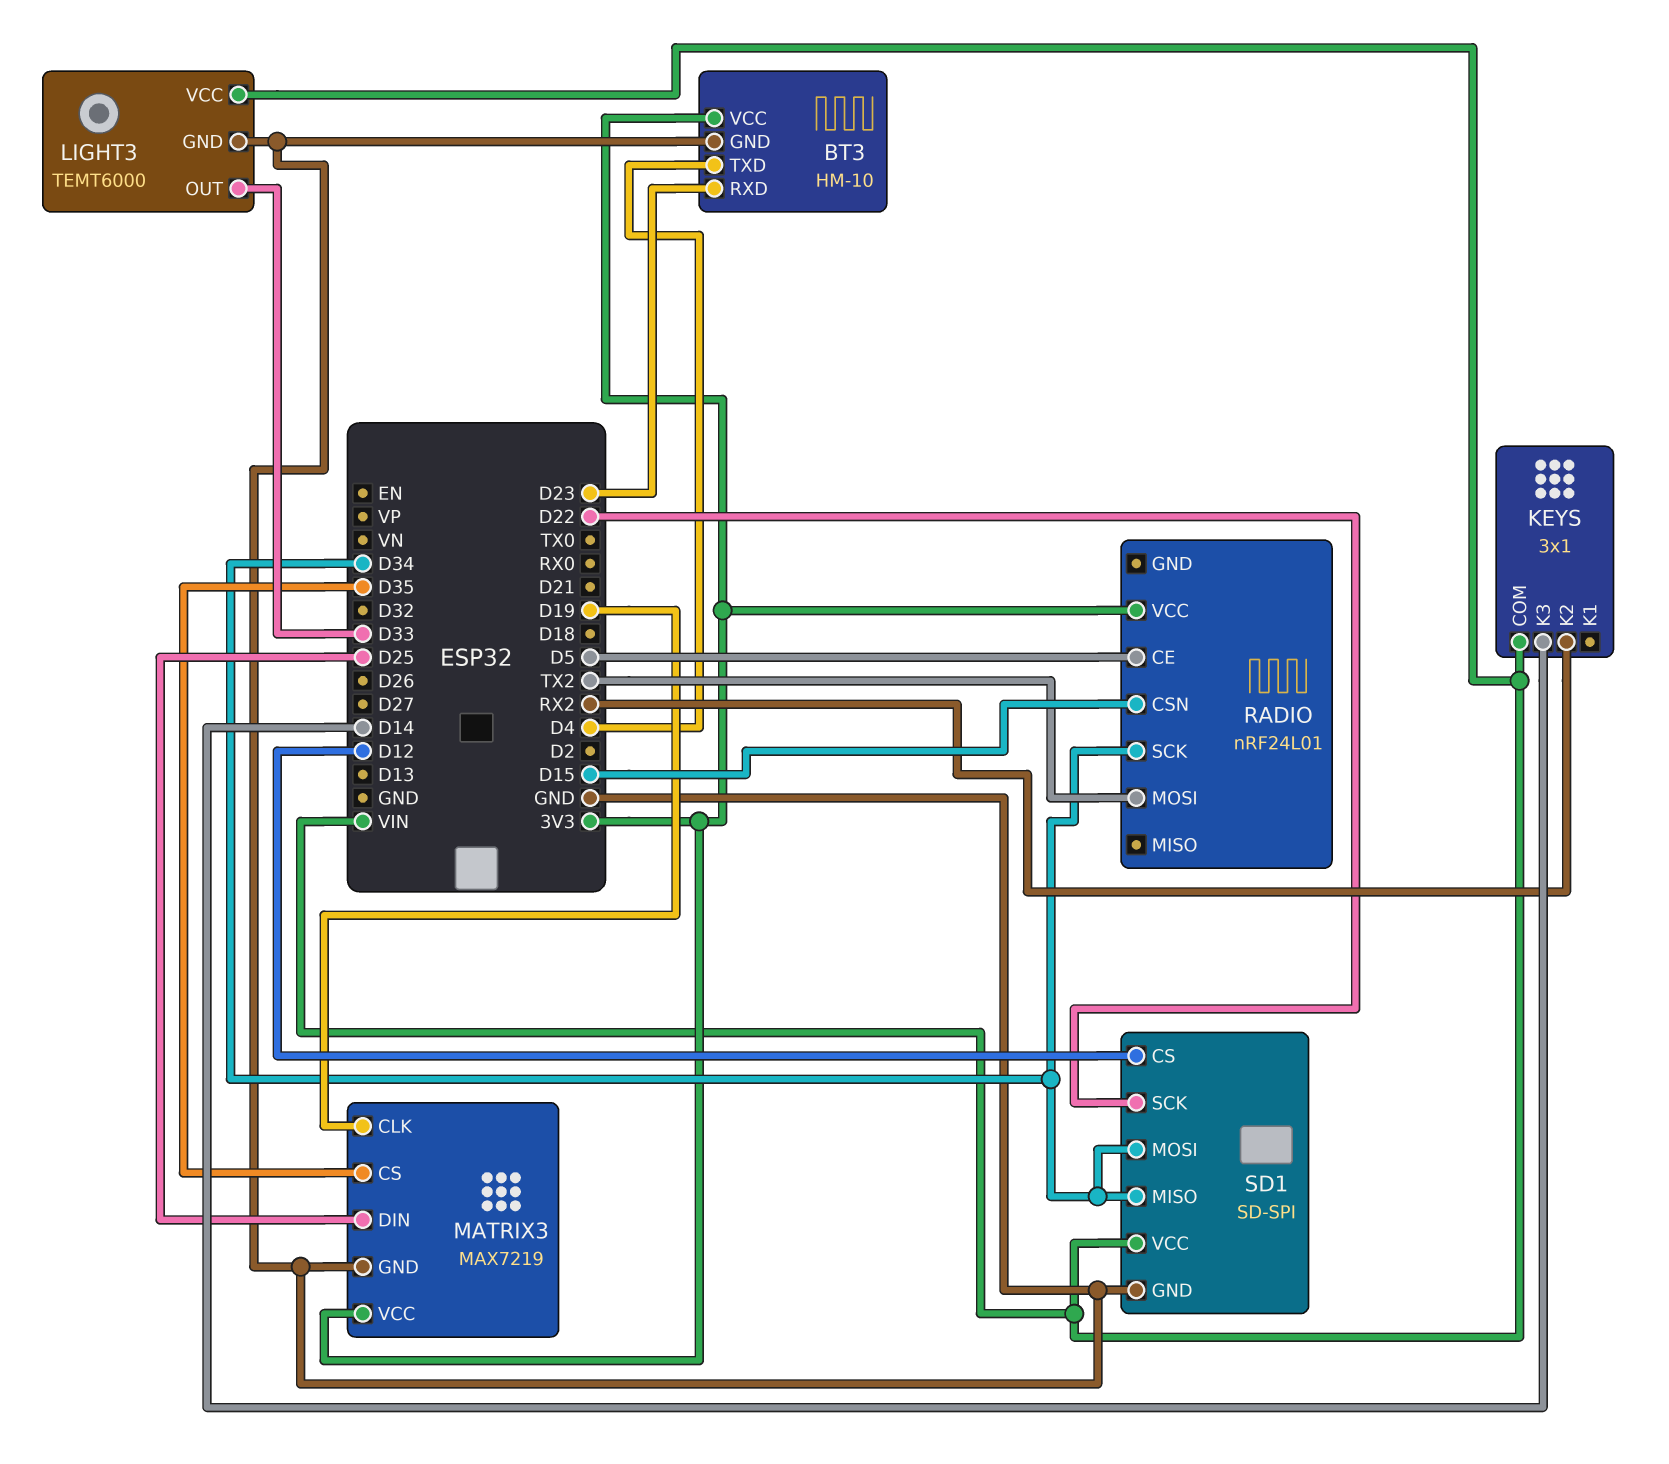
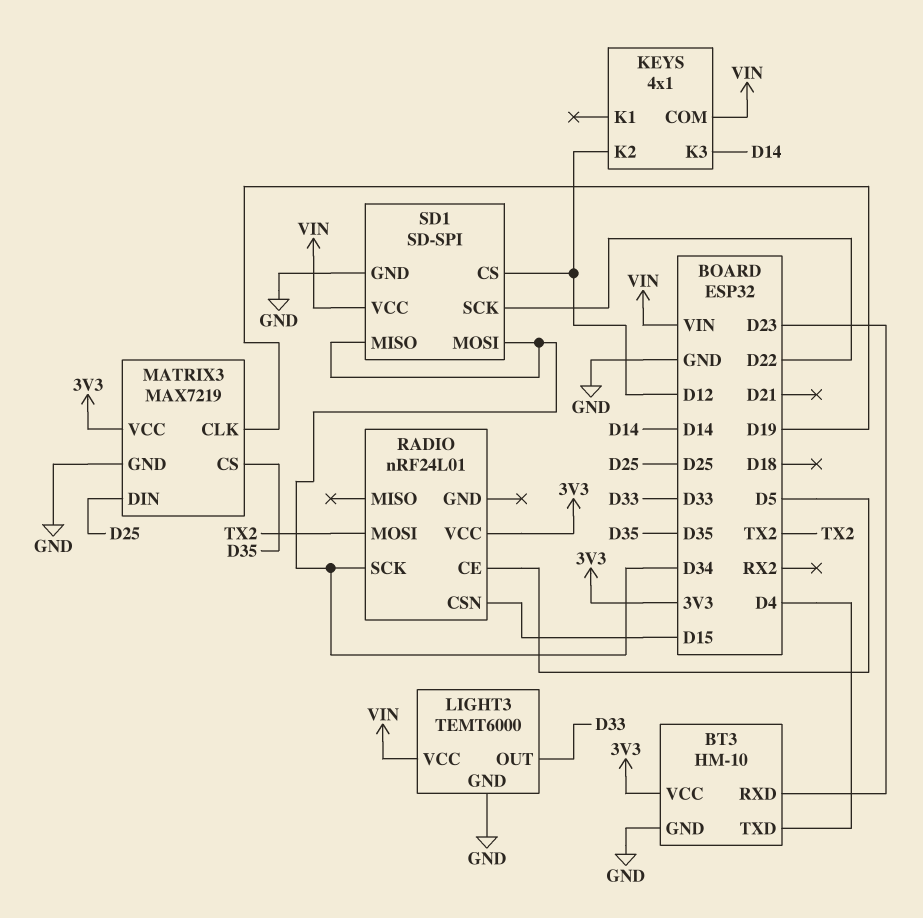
KEYS: 3x1 -> 4x1
KEYS pin K2: RX2 -> D12

